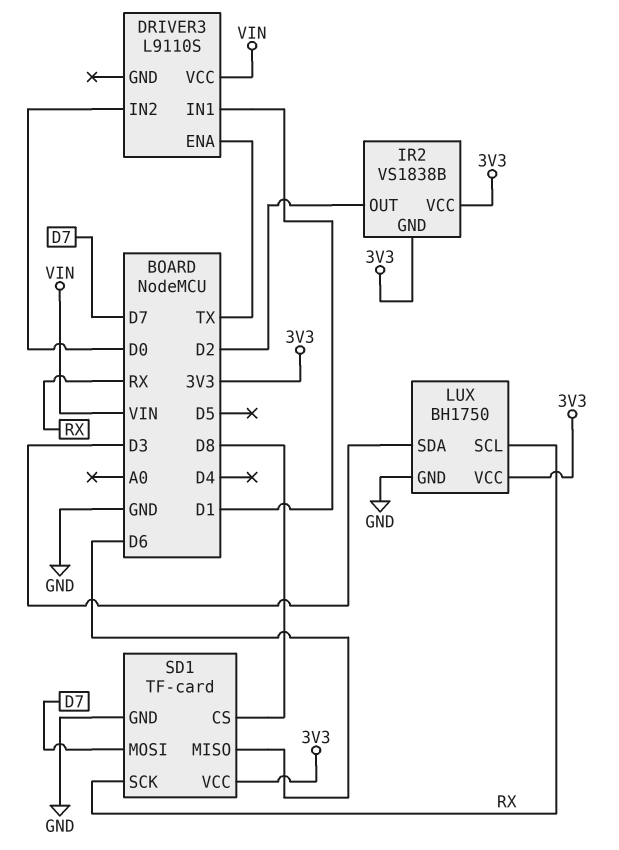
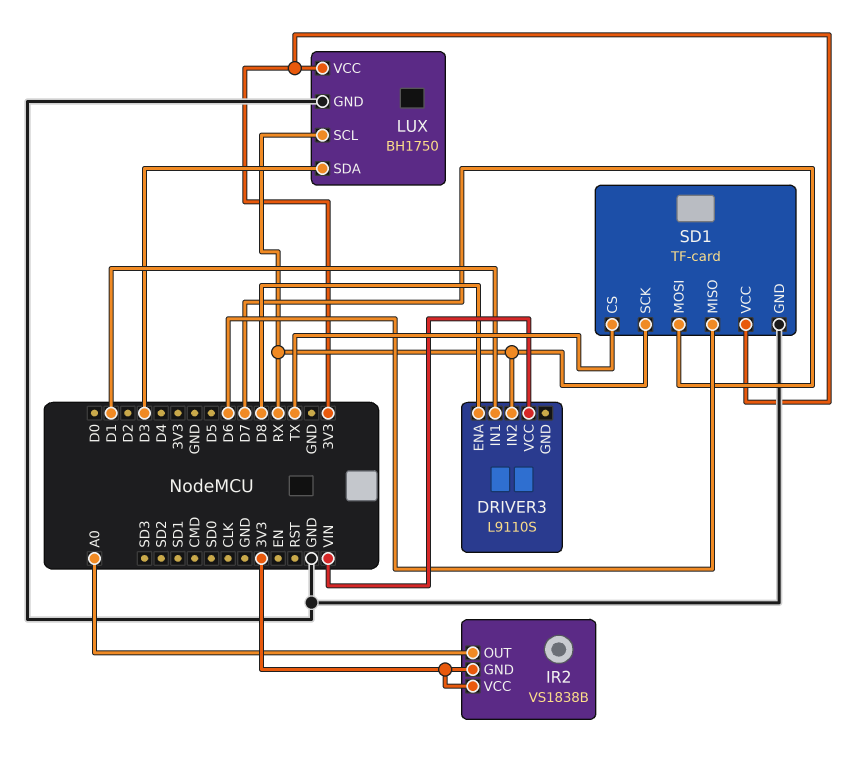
DRIVER3 pin ENA: TX -> D8
DRIVER3 pin IN2: D0 -> RX
IR2 pin OUT: D2 -> A0
SD1 pin CS: D8 -> TX

